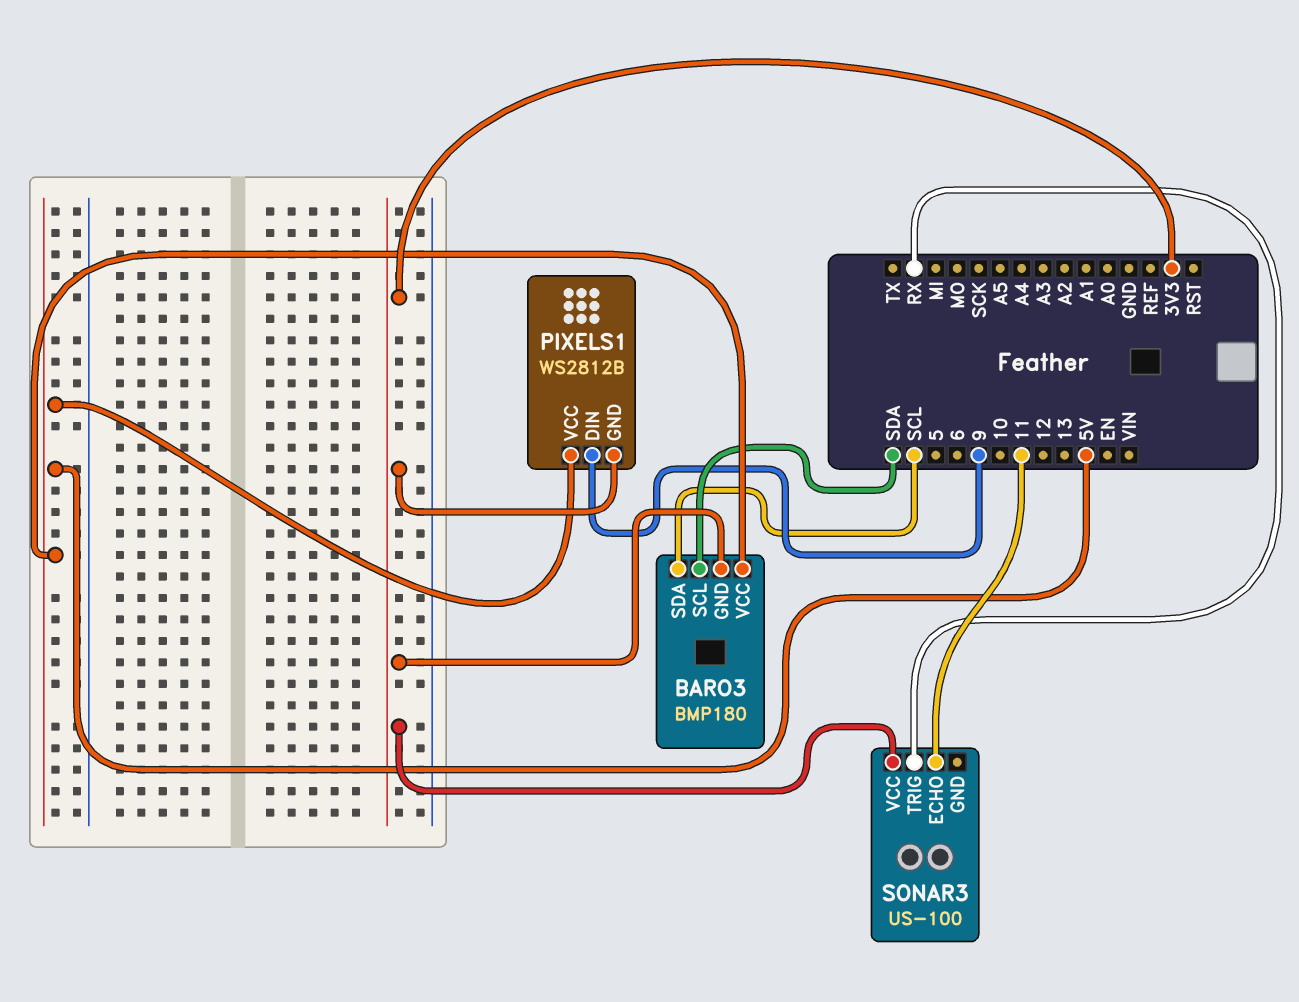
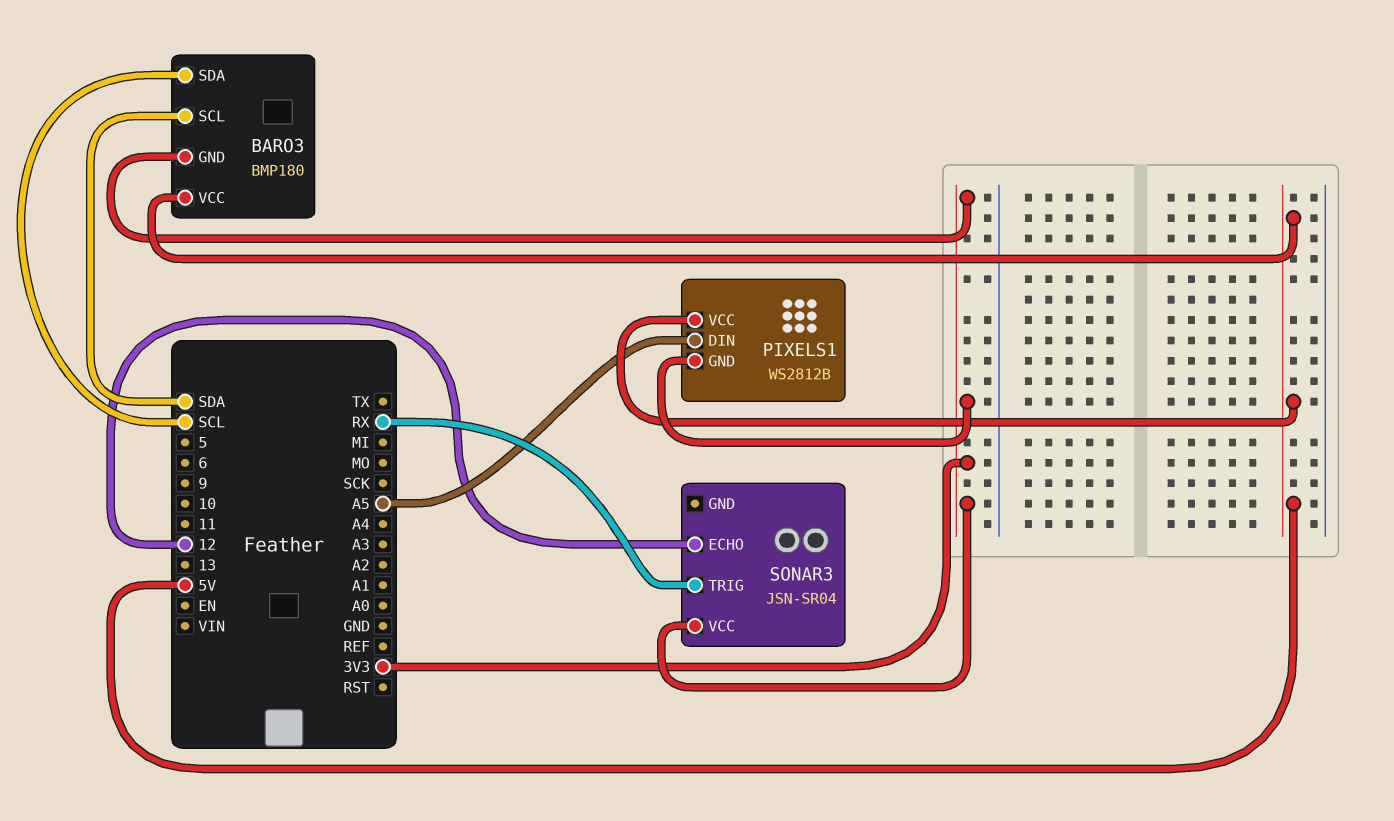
PIXELS1 pin DIN: 9 -> A5
SONAR3: US-100 -> JSN-SR04
SONAR3 pin ECHO: 11 -> 12

